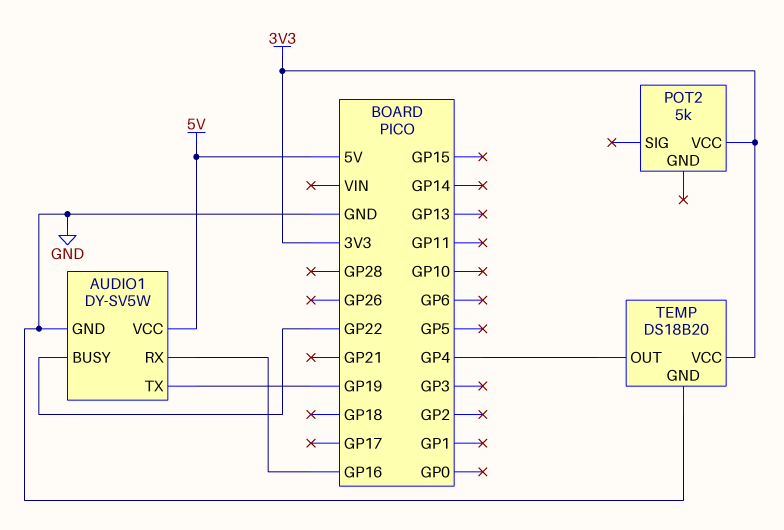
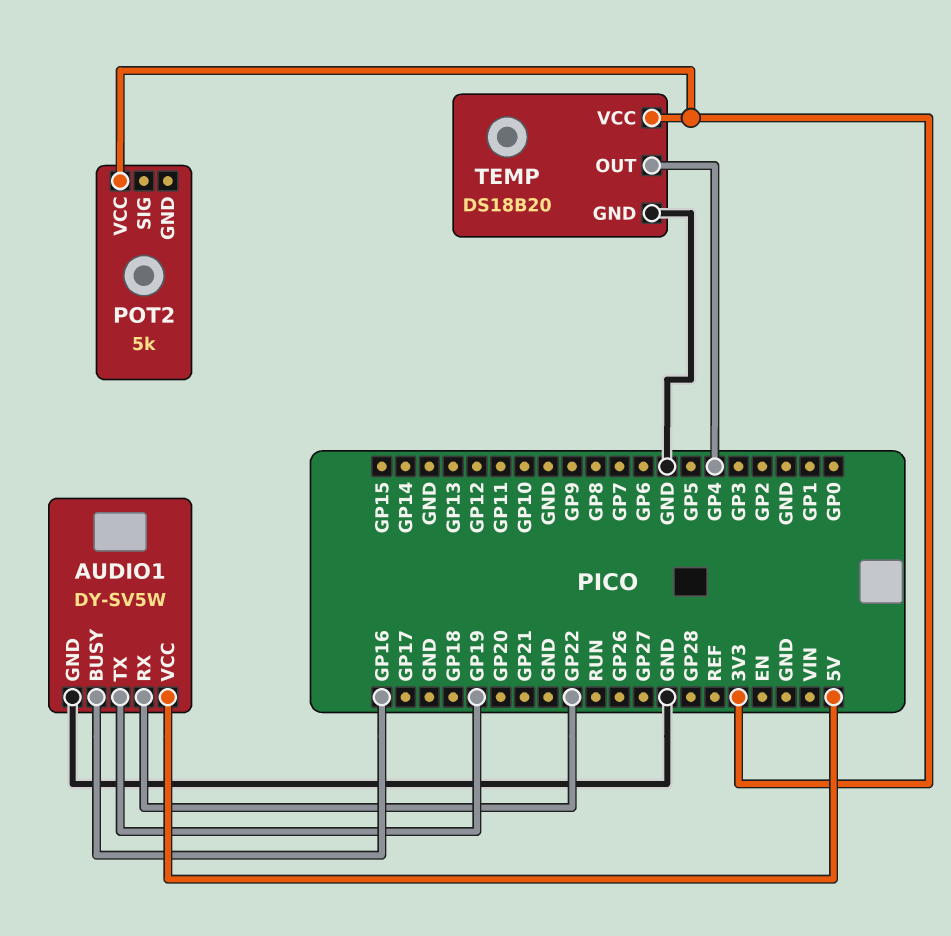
AUDIO1 pin BUSY: GP22 -> GP16
AUDIO1 pin RX: GP16 -> GP22

